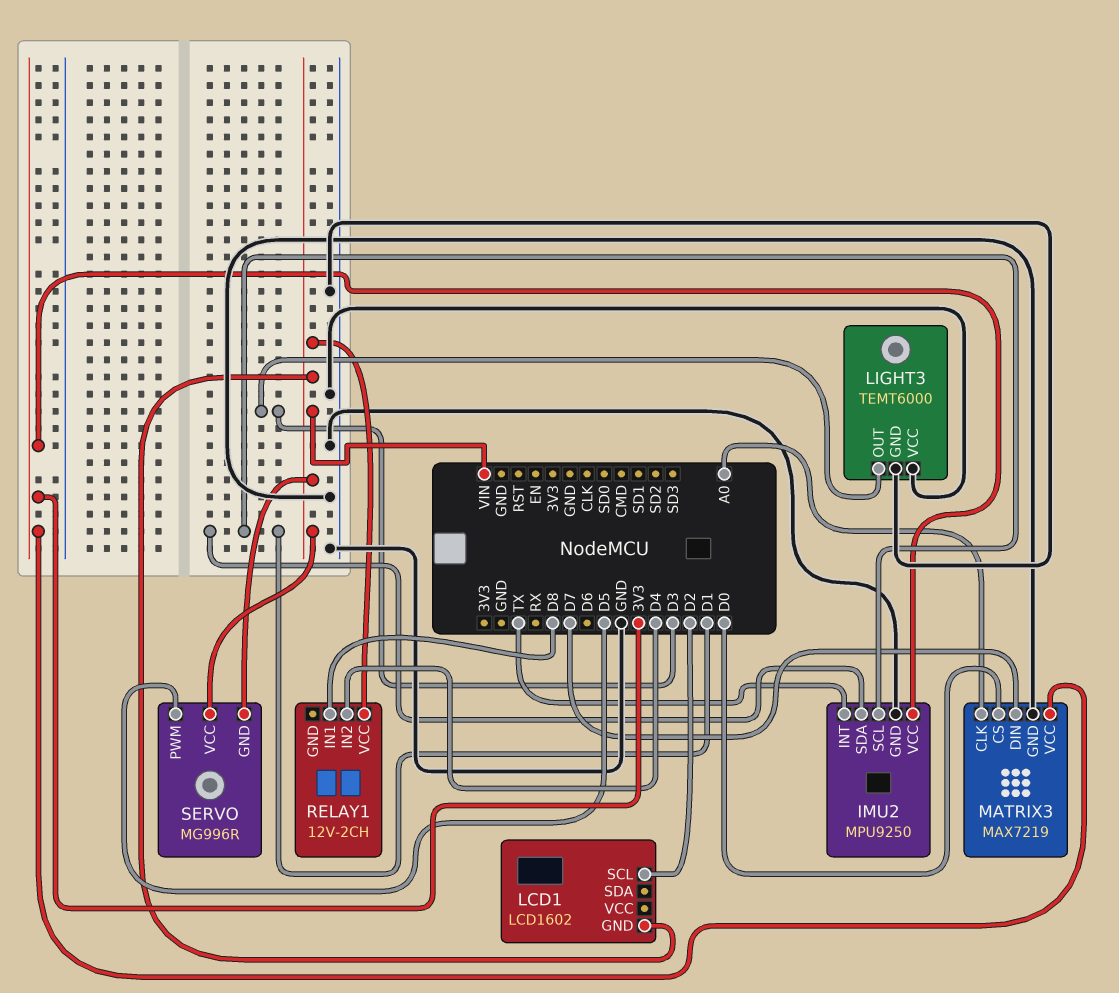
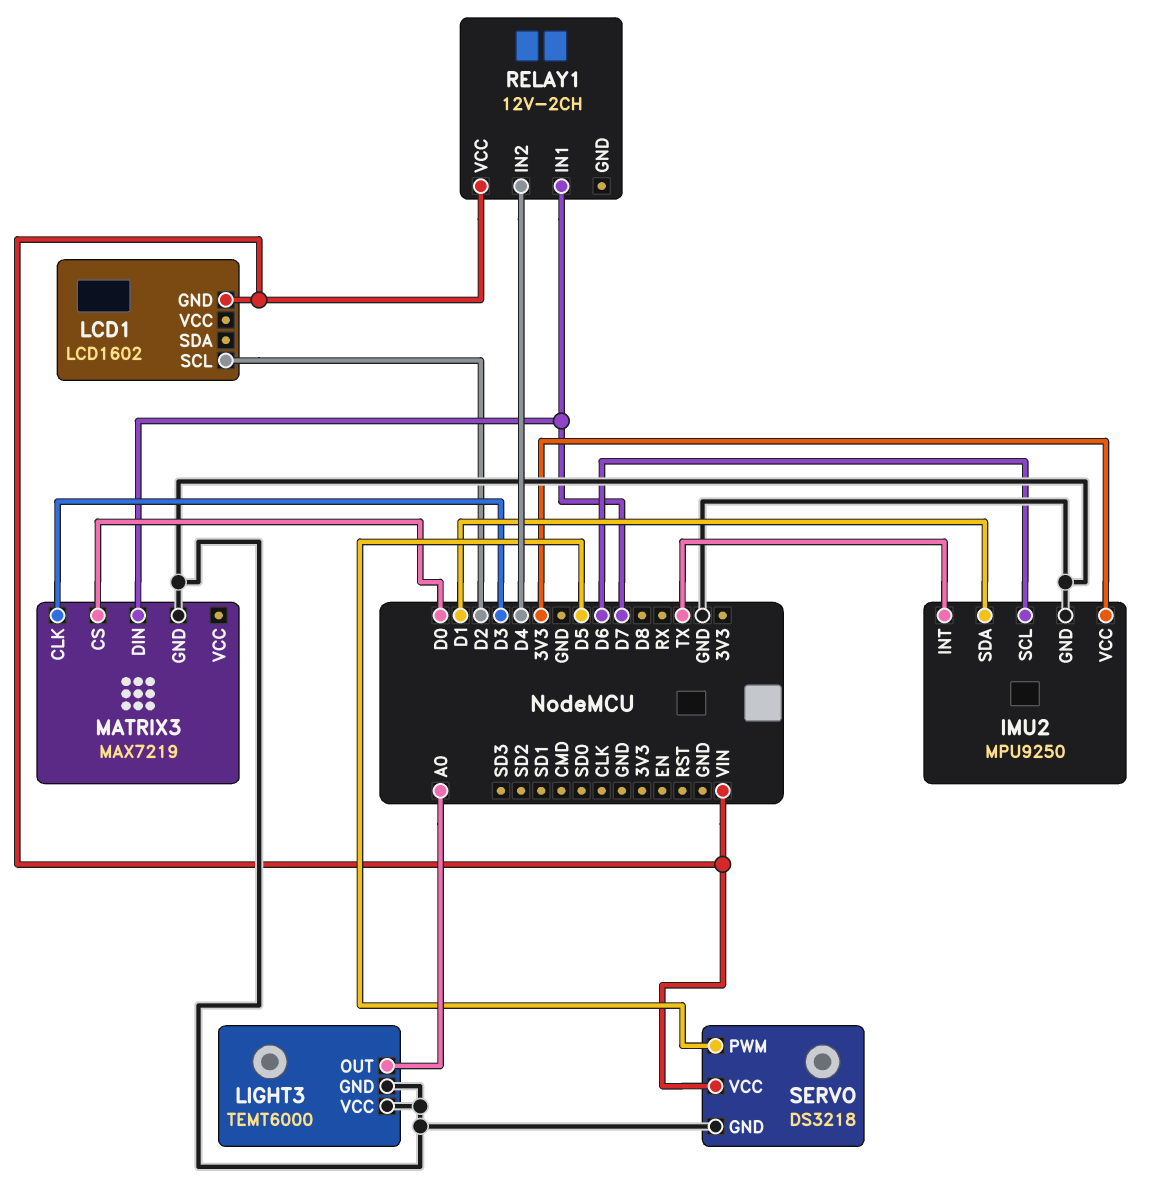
IMU2 pin SCL: D1 -> D6
LIGHT3 pin OUT: D3 -> A0
MATRIX3 pin CLK: A0 -> D3
MATRIX3 pin VCC: 3V3 -> none
RELAY1 pin IN1: D8 -> D7
SERVO: MG996R -> DS3218
SERVO pin GND: VIN -> GND

